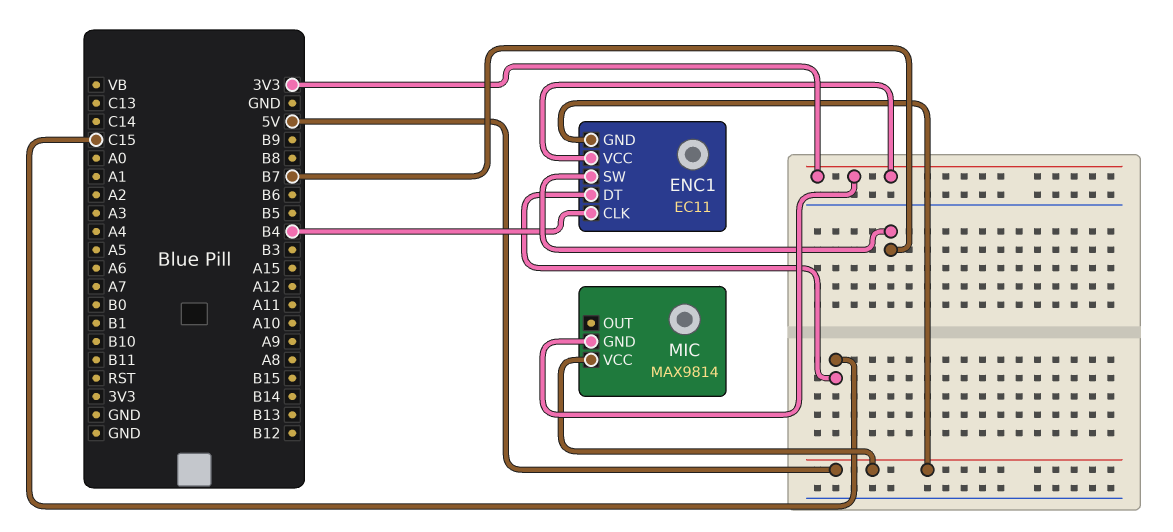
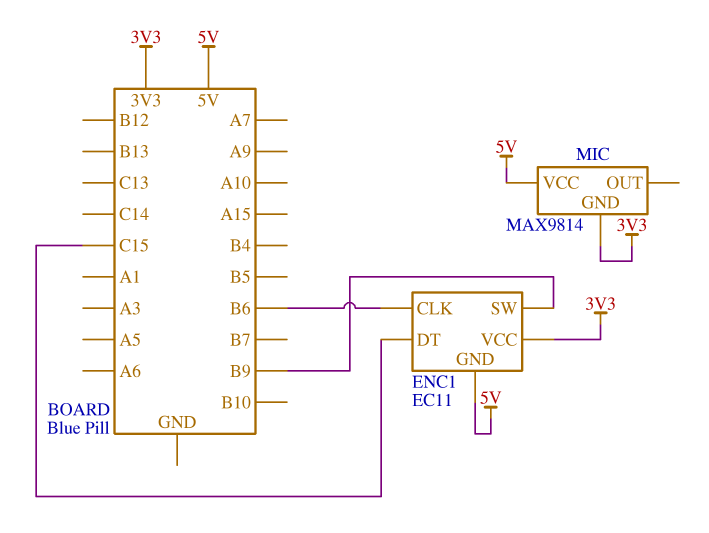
ENC1 pin CLK: B4 -> B6
ENC1 pin SW: B7 -> B9

